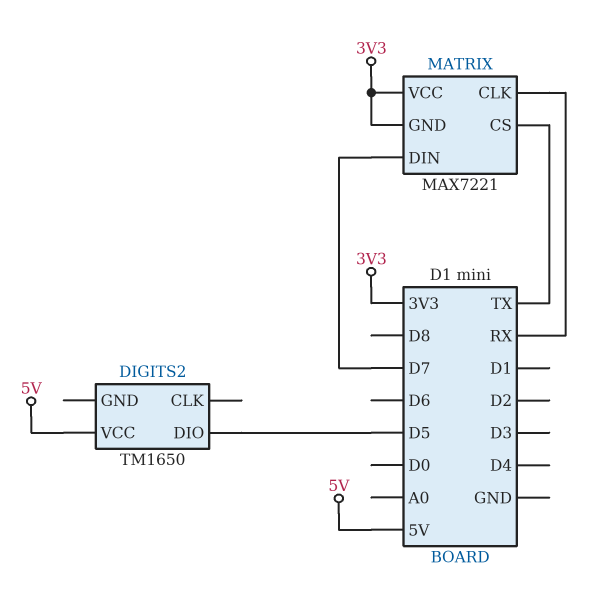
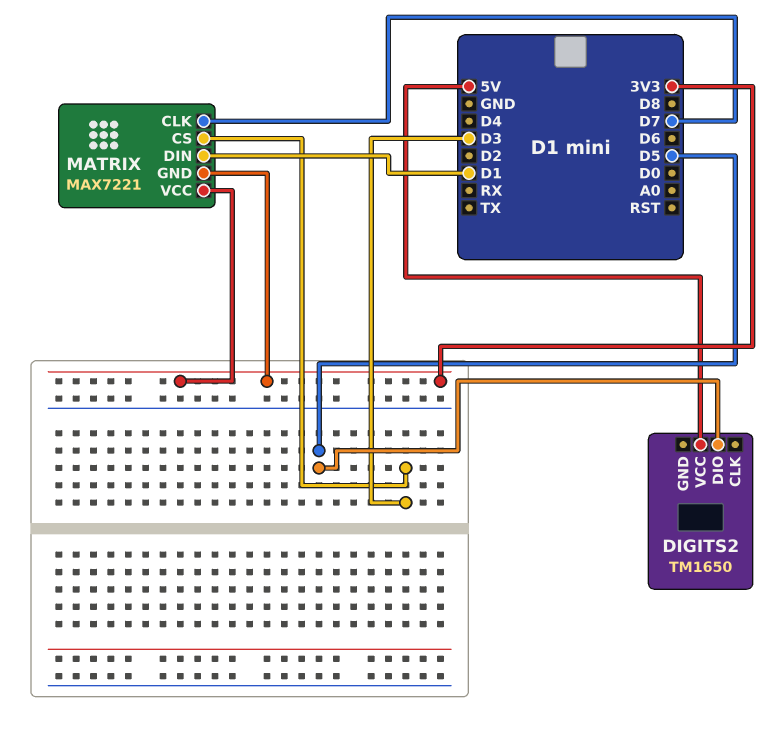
MATRIX pin CLK: RX -> D7
MATRIX pin CS: TX -> D3
MATRIX pin DIN: D7 -> D1

